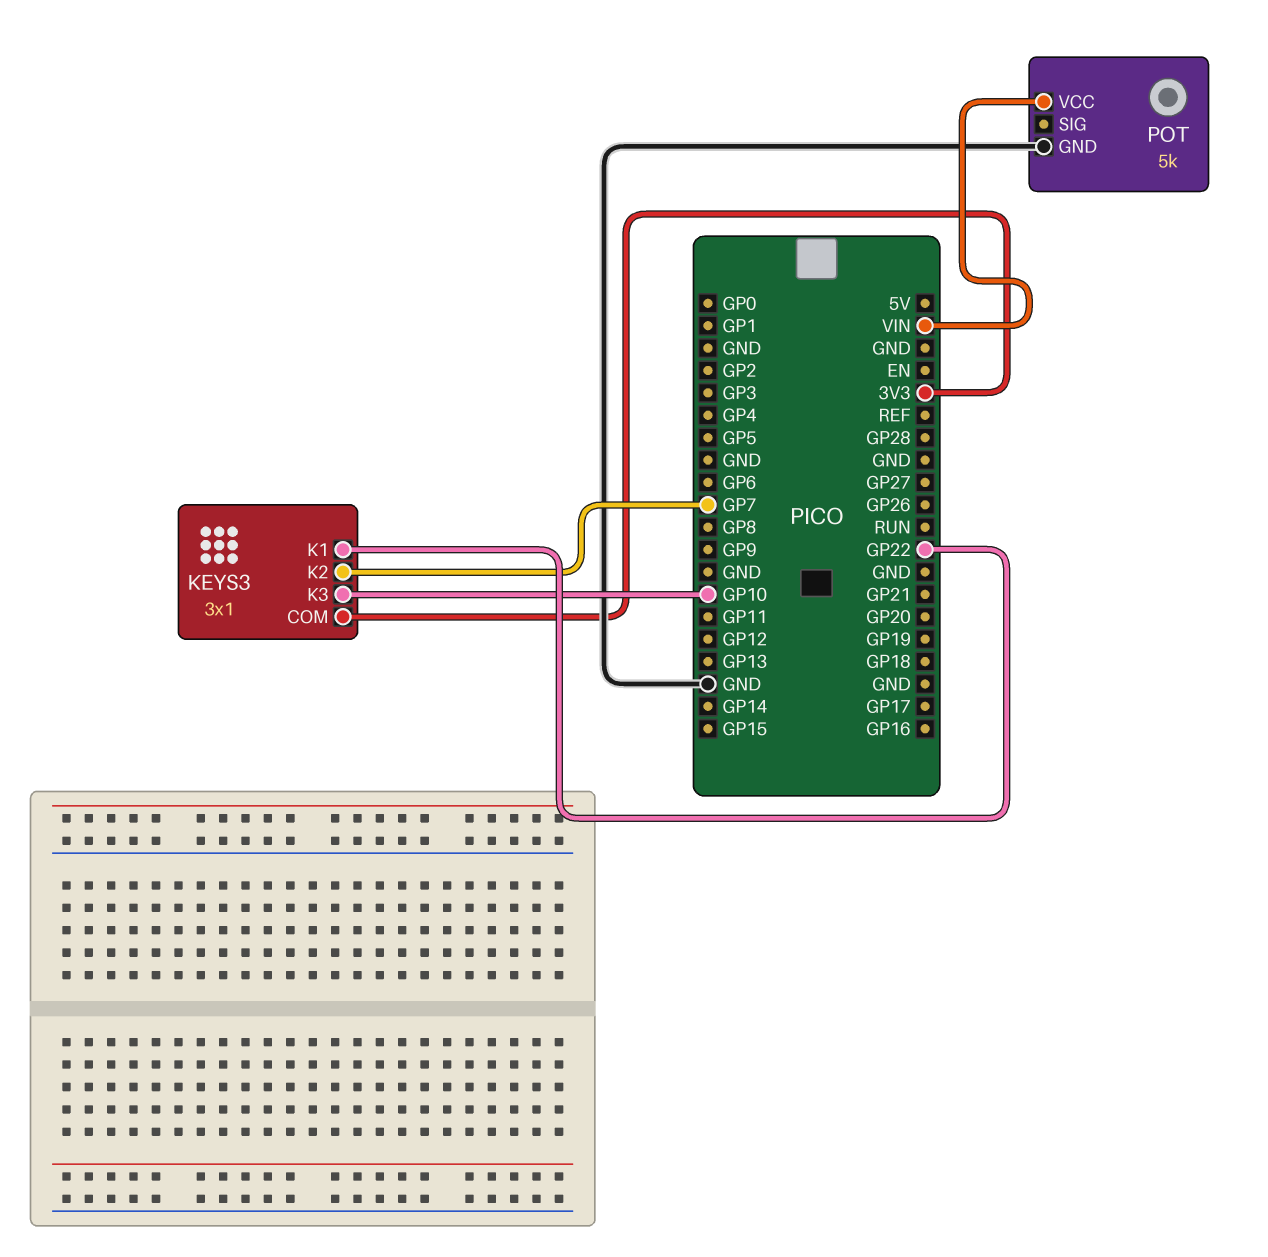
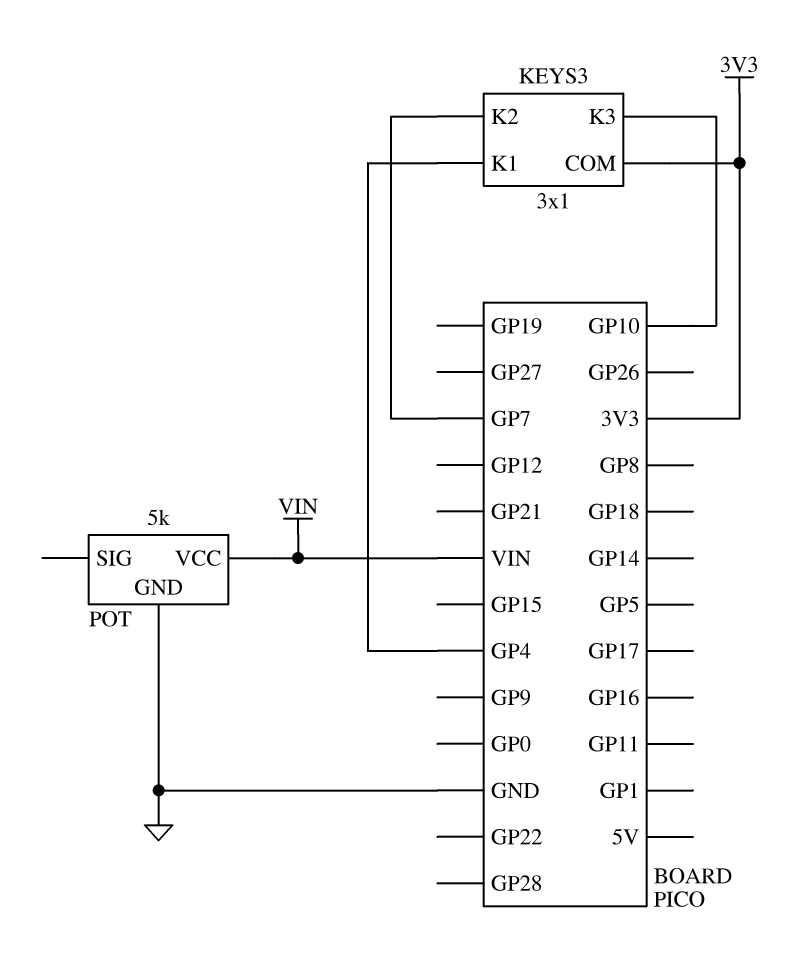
KEYS3 pin K1: GP22 -> GP4

